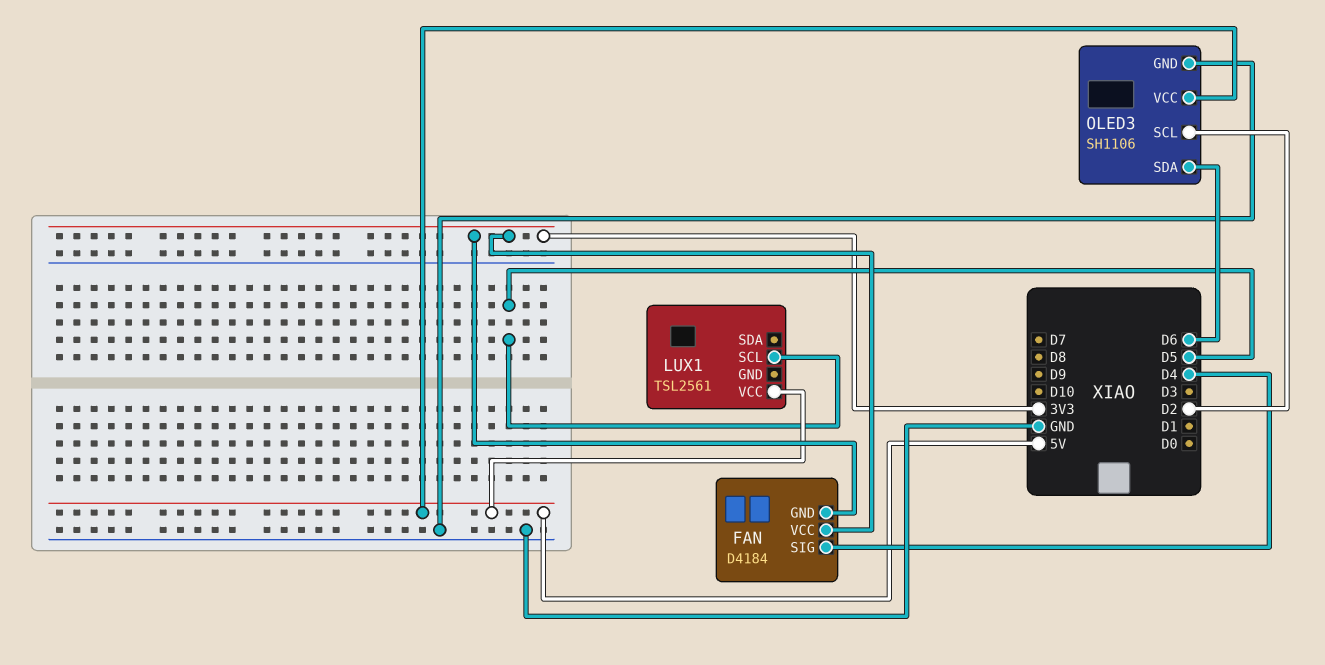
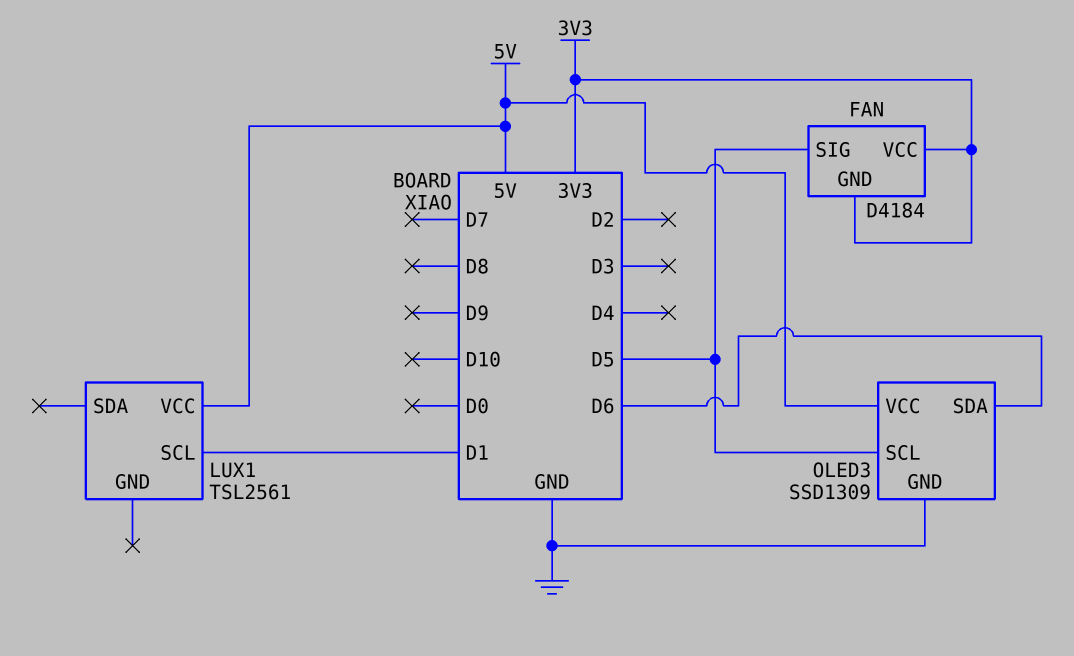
FAN pin SIG: D4 -> D5
LUX1 pin SCL: D5 -> D1
OLED3: SH1106 -> SSD1309
OLED3 pin SCL: D2 -> D5

